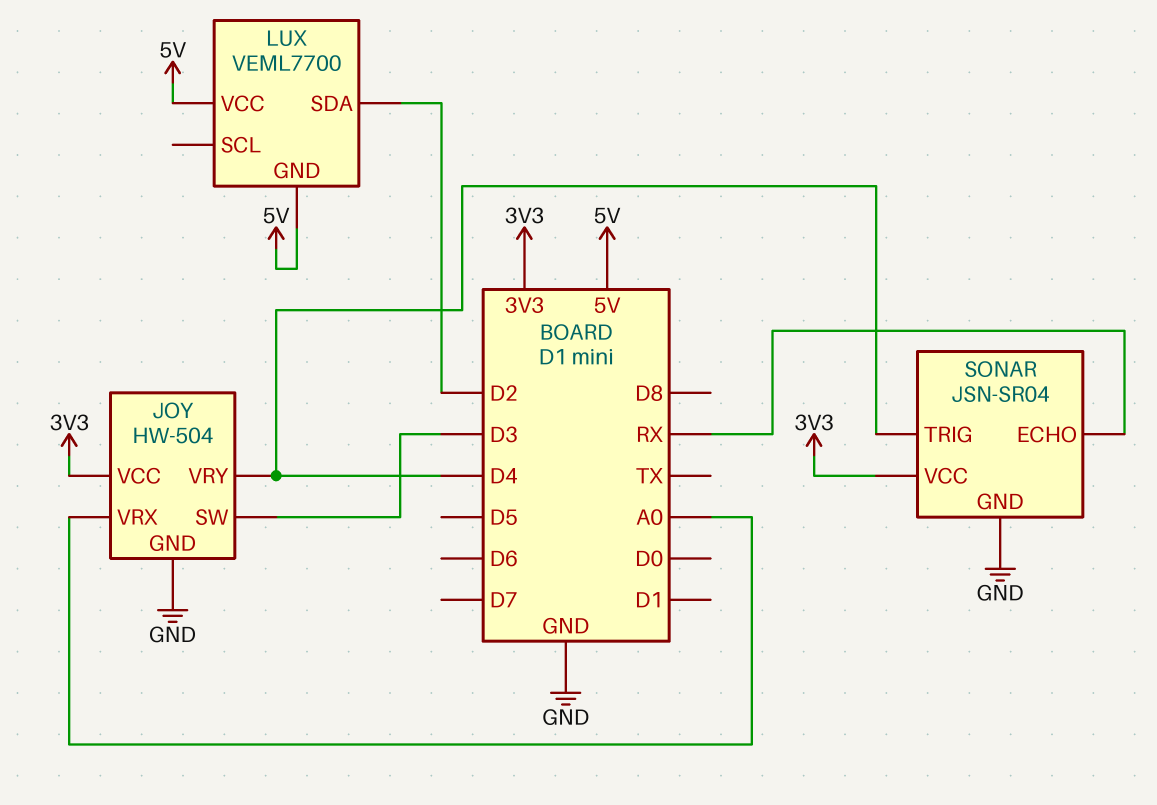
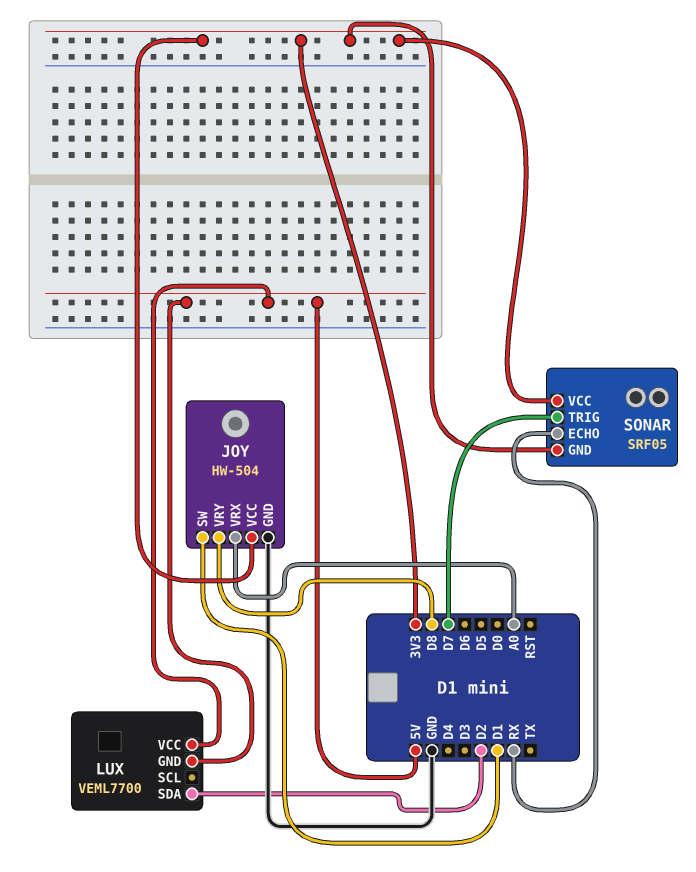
JOY pin SW: D3 -> D1
JOY pin VRY: D4 -> D8
SONAR: JSN-SR04 -> SRF05
SONAR pin GND: GND -> 3V3
SONAR pin TRIG: D4 -> D7

